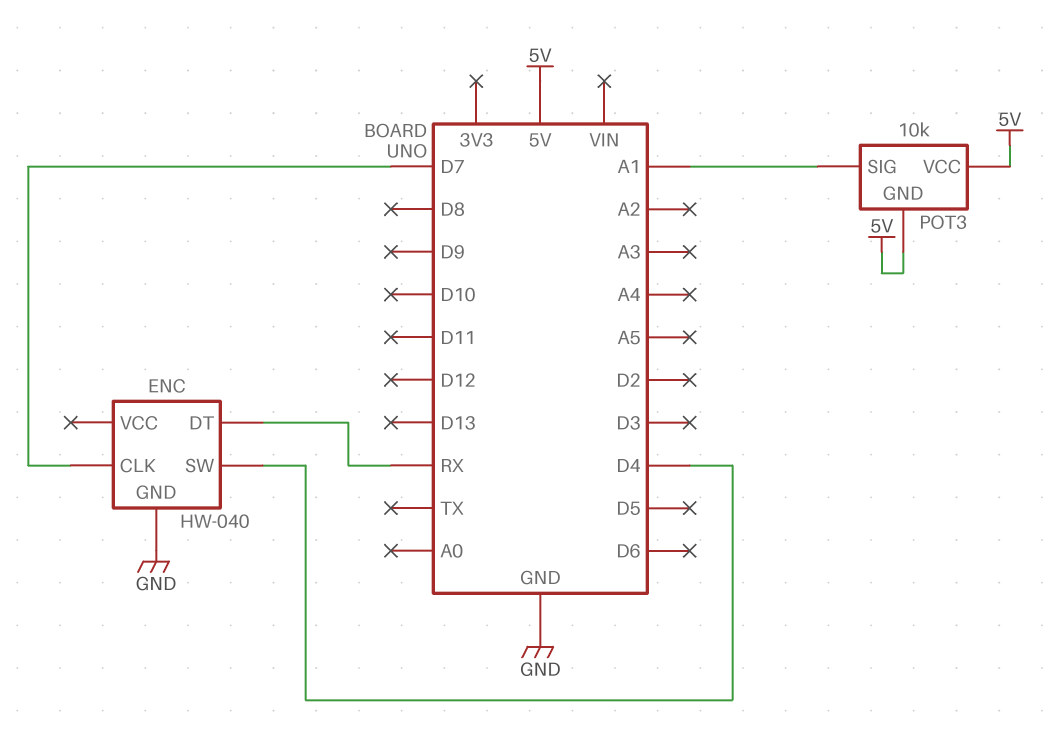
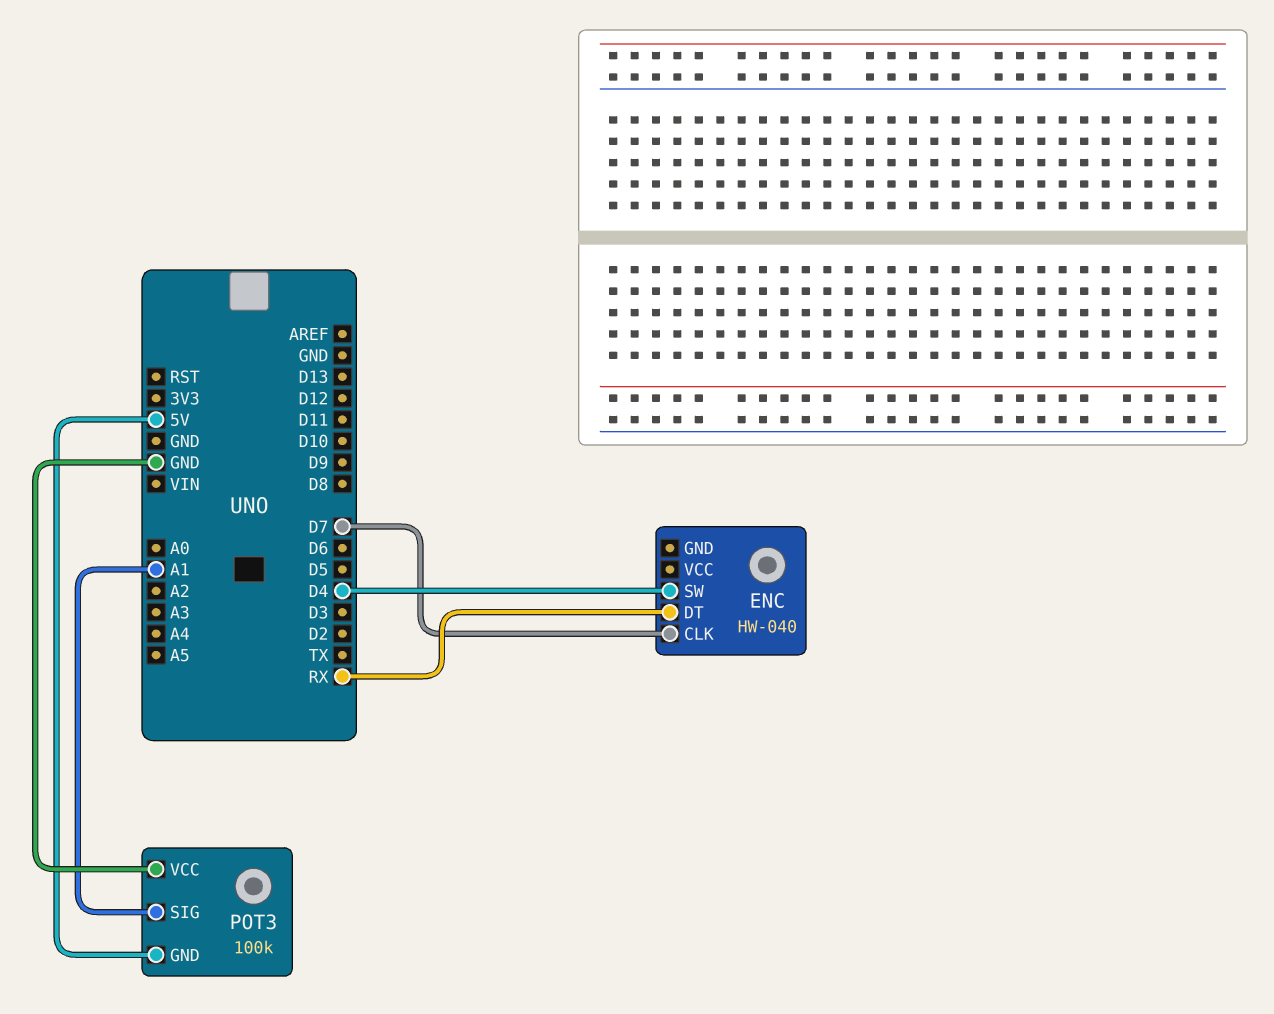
ENC pin GND: GND -> none
POT3: 10k -> 100k
POT3 pin VCC: 5V -> GND

